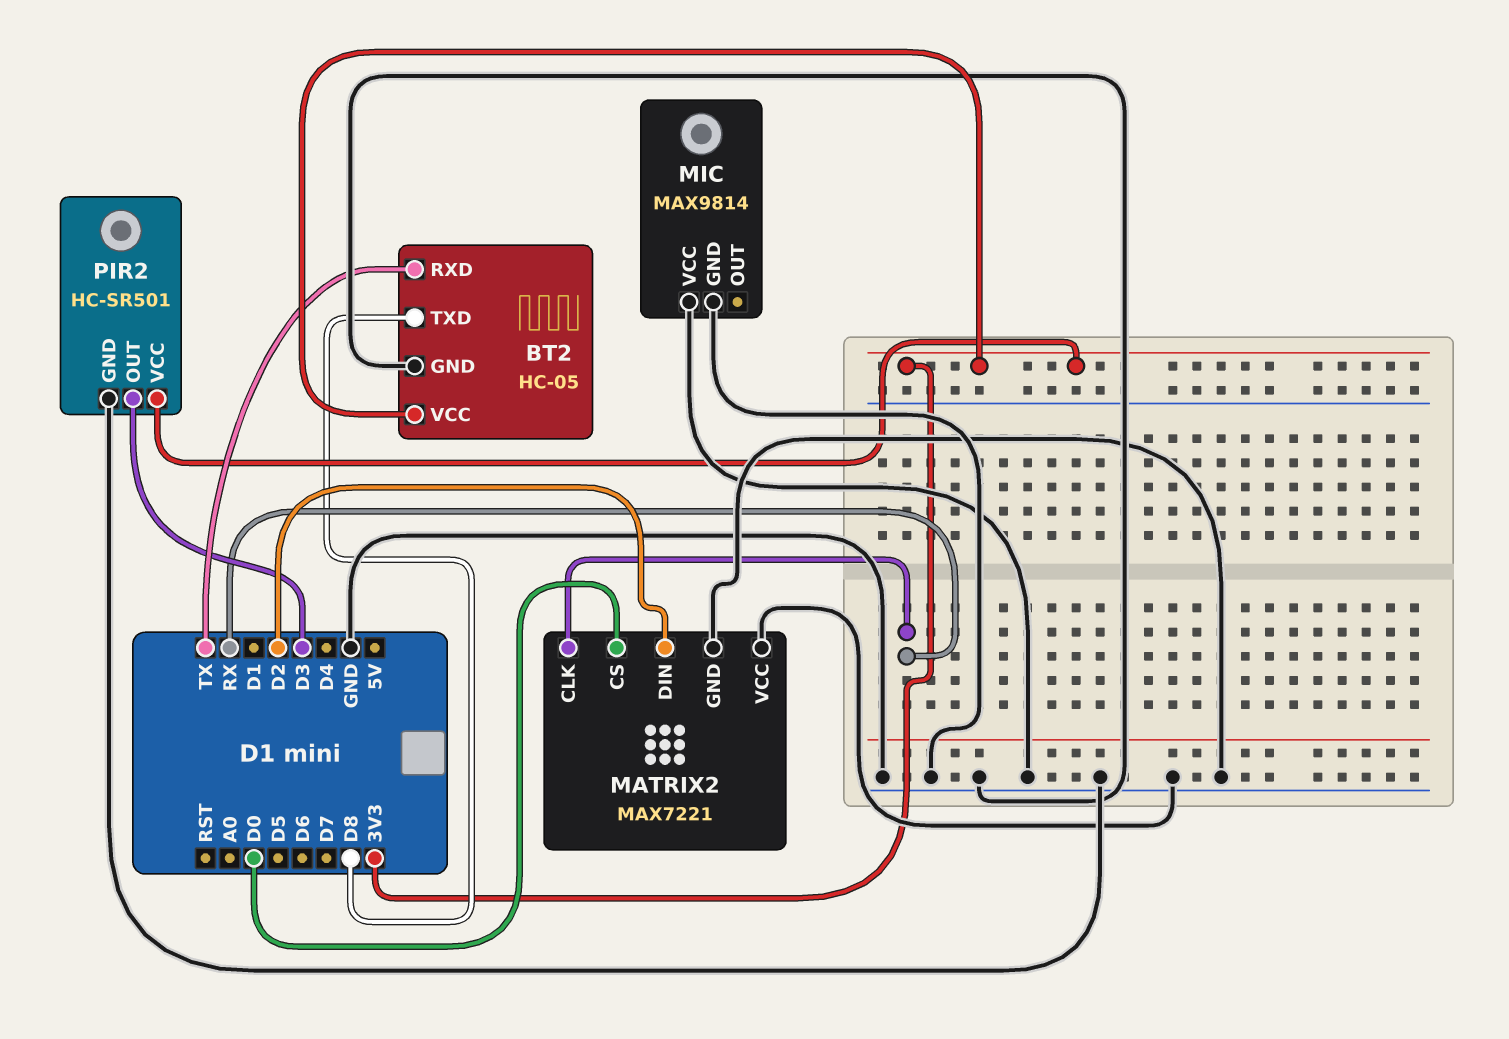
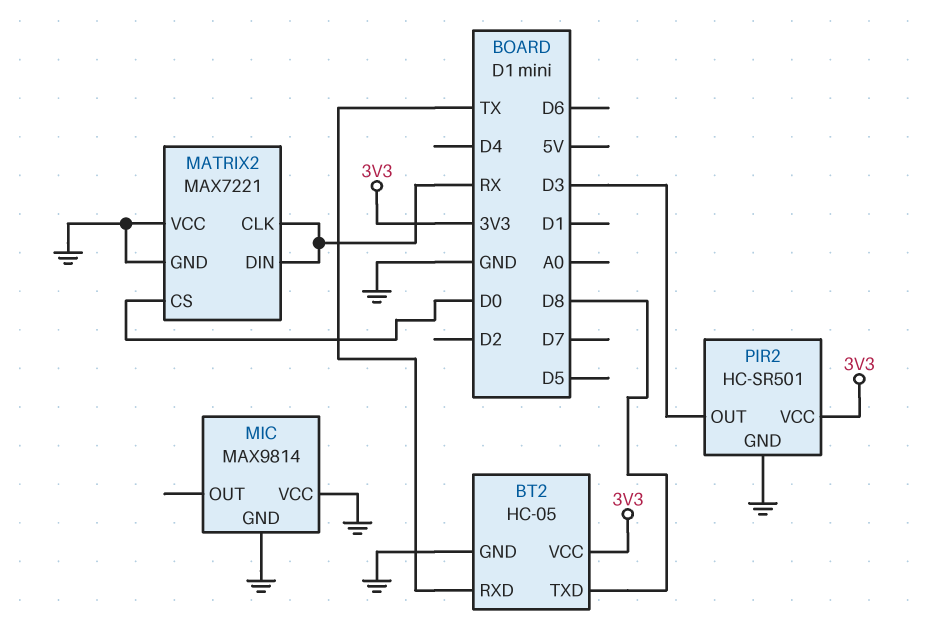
MATRIX2 pin DIN: D2 -> RX

